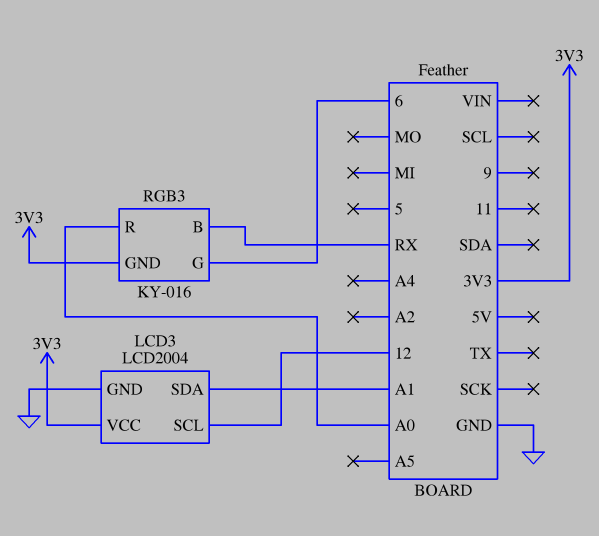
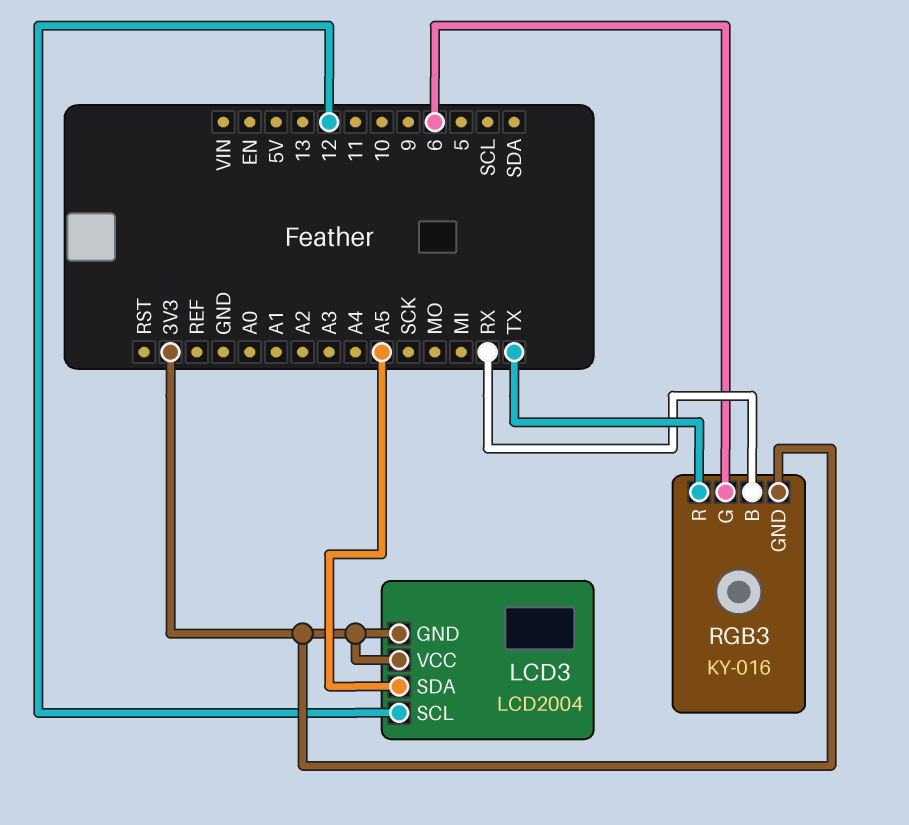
LCD3 pin GND: GND -> 3V3
LCD3 pin SDA: A1 -> A5
RGB3 pin R: A0 -> TX

